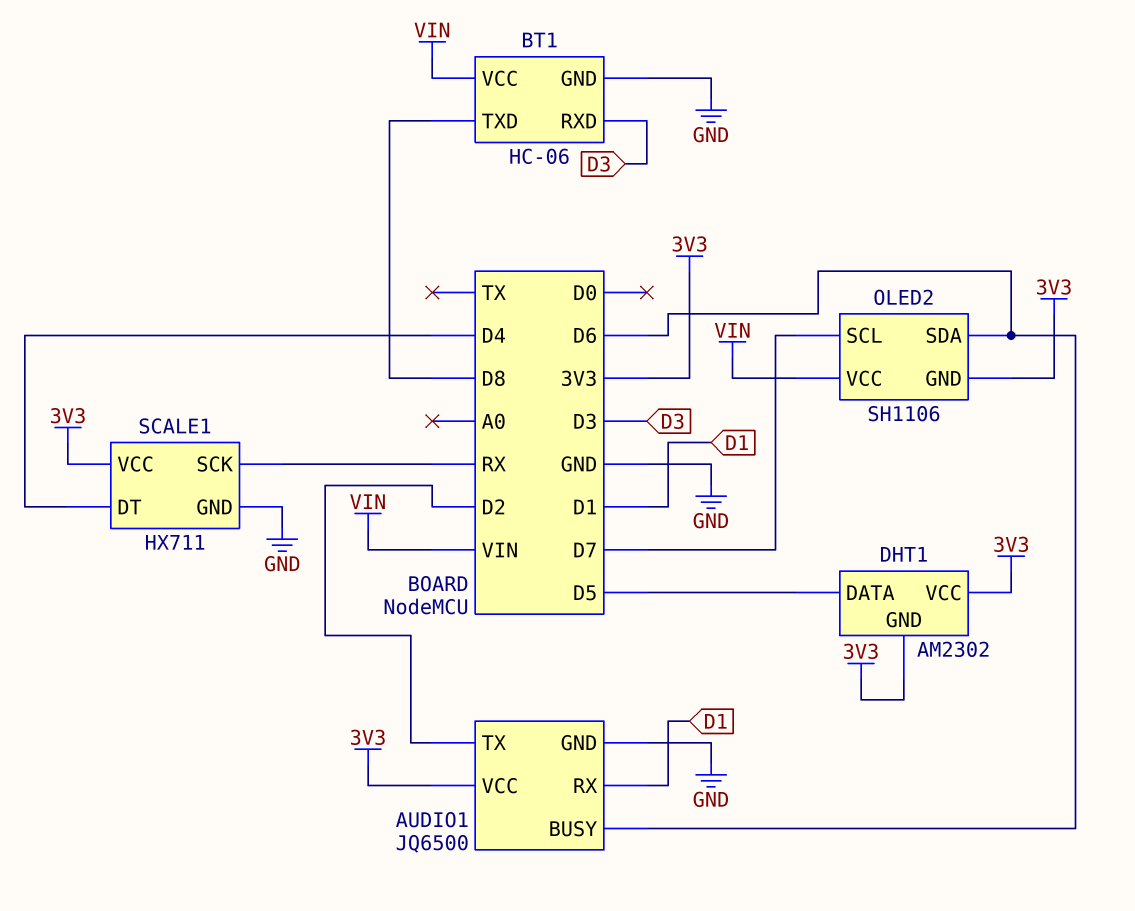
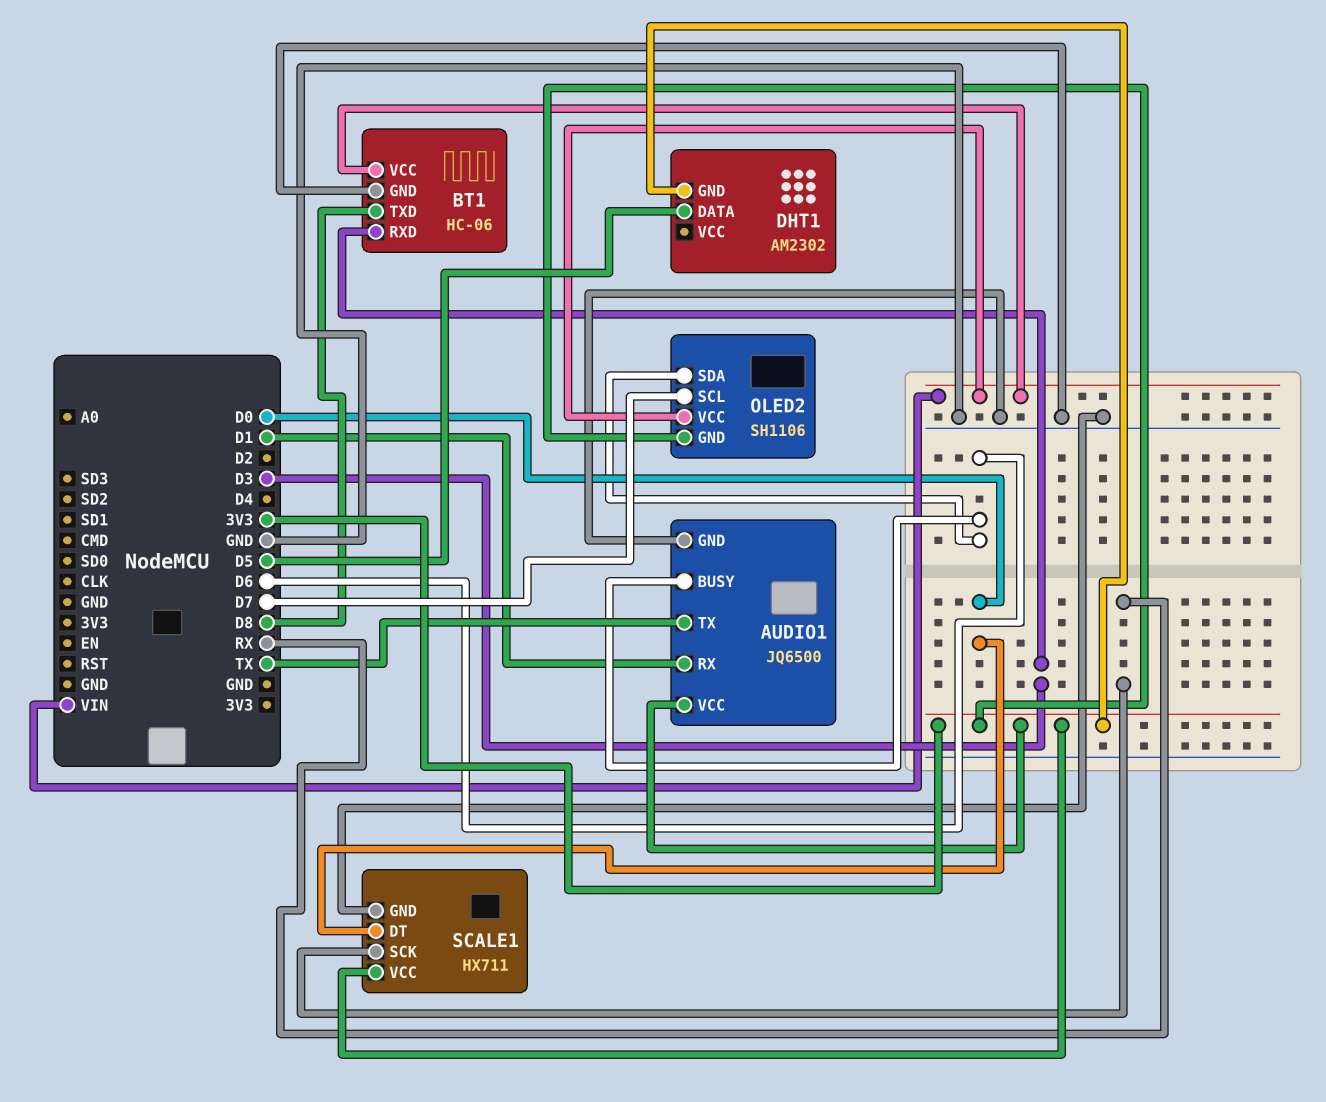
AUDIO1 pin TX: D2 -> TX
DHT1 pin VCC: 3V3 -> none
SCALE1 pin DT: D4 -> D0

